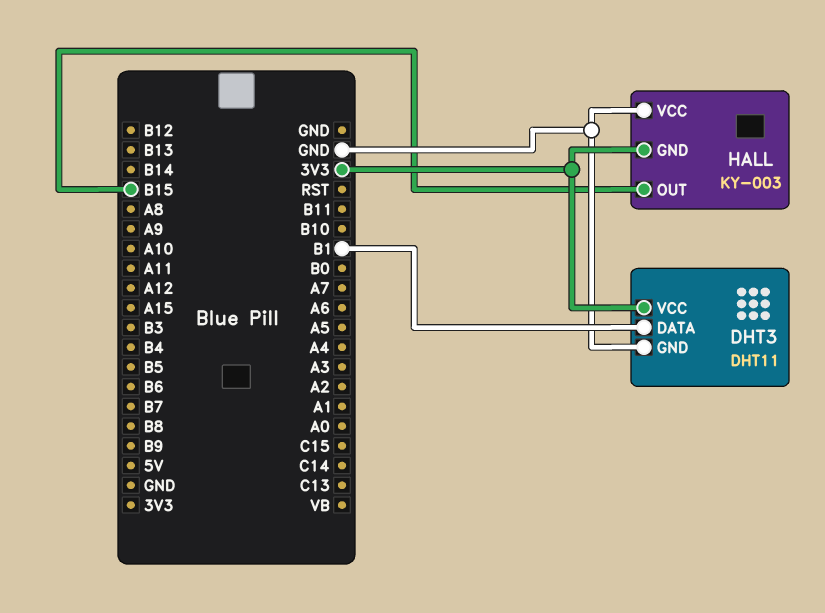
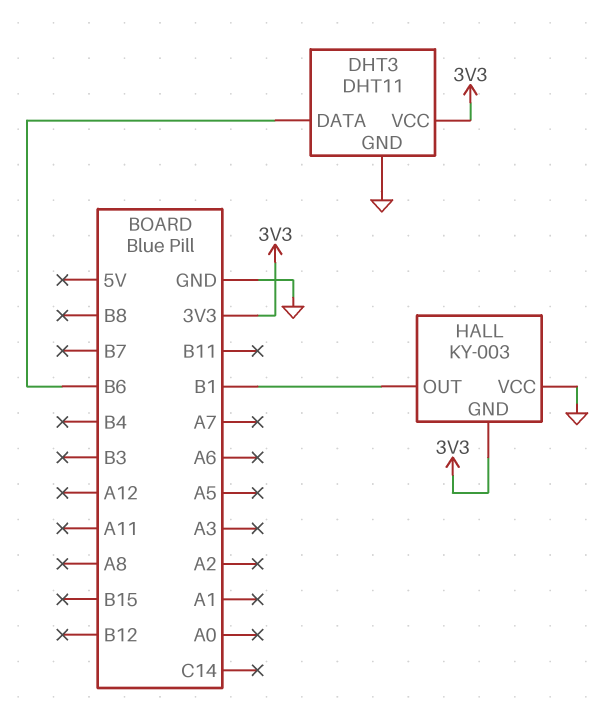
DHT3 pin DATA: B1 -> B6
HALL pin OUT: B15 -> B1

